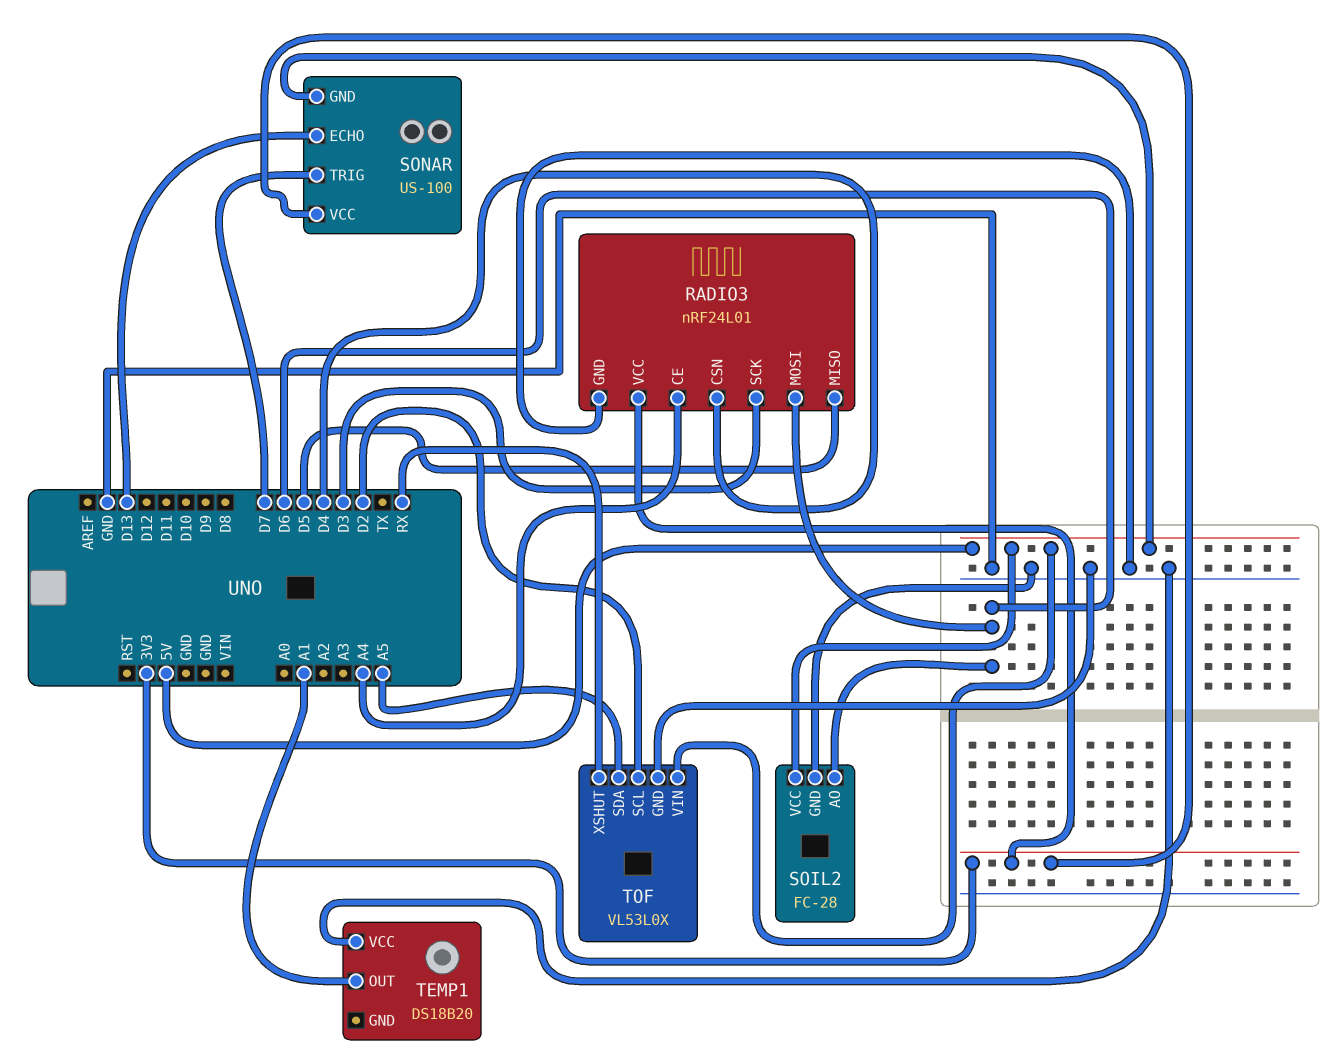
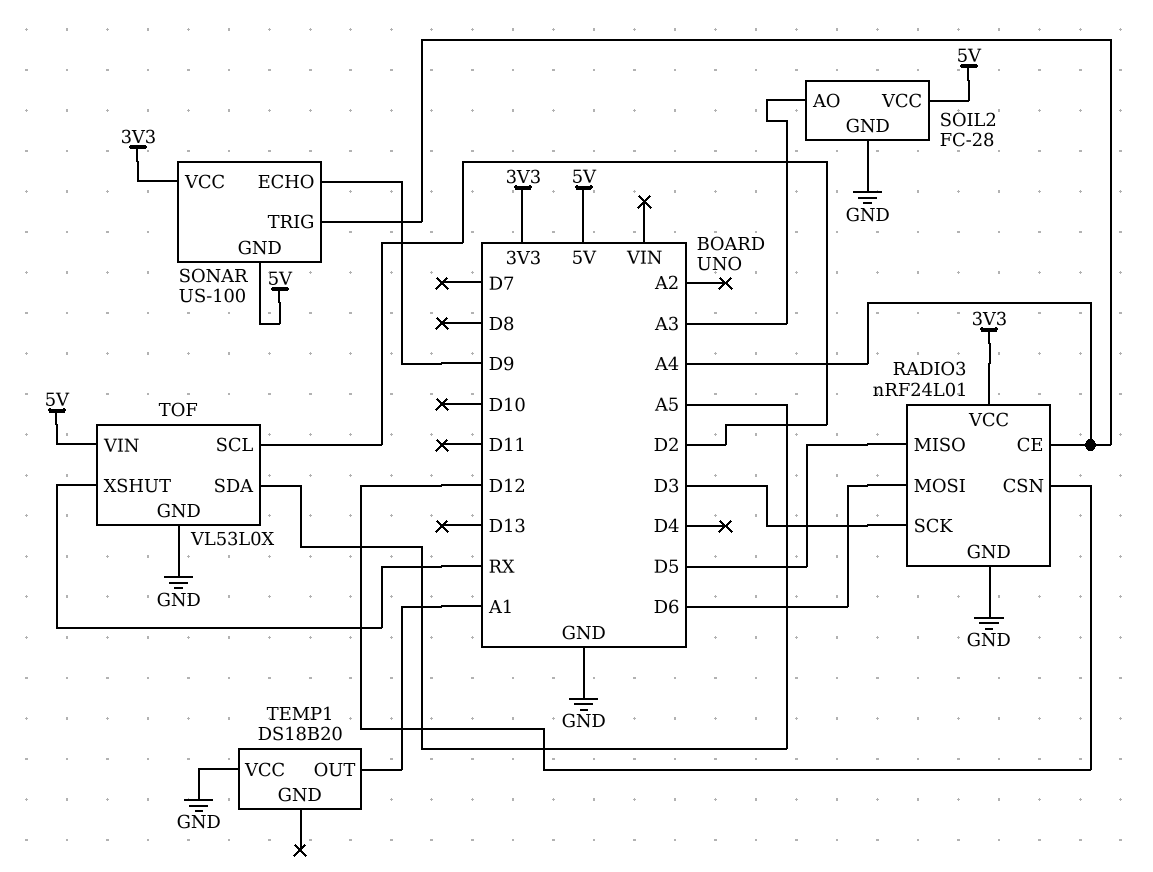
RADIO3 pin CSN: D4 -> D12
SOIL2 pin AO: D6 -> A3
SONAR pin ECHO: D13 -> D9
SONAR pin TRIG: D7 -> A4

